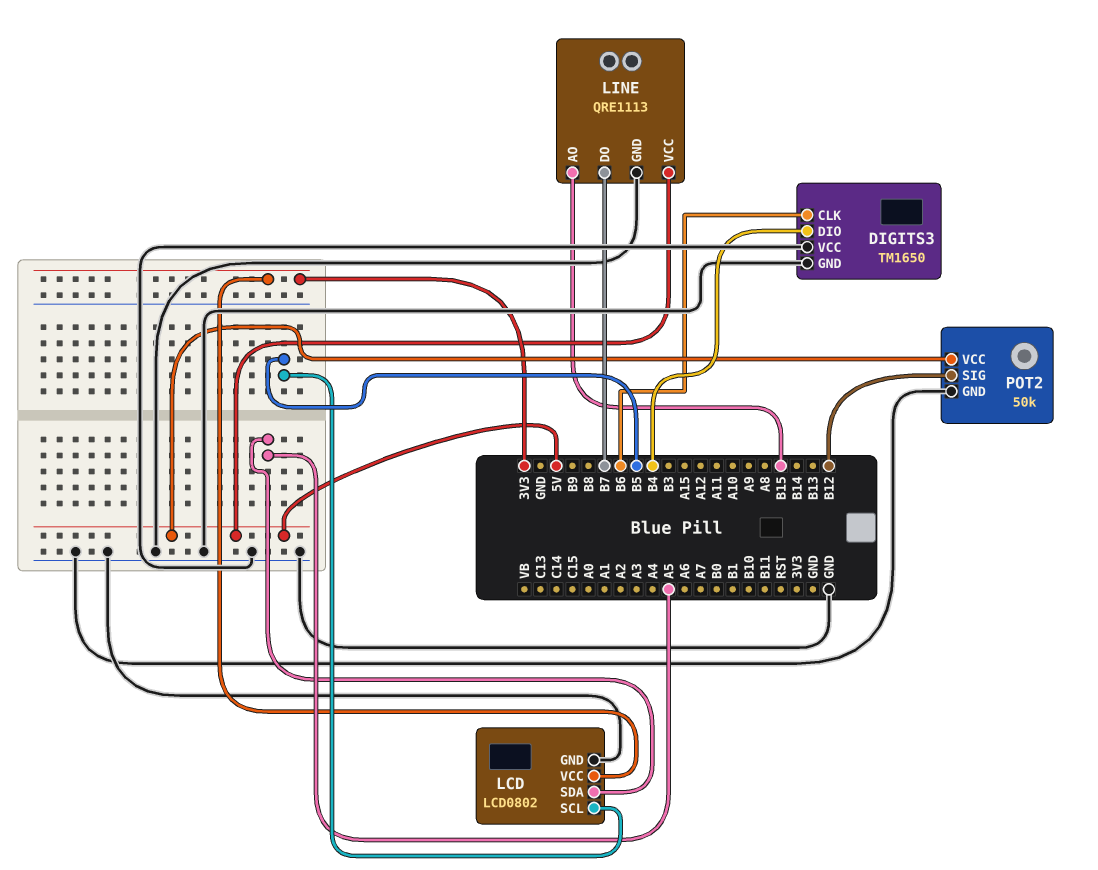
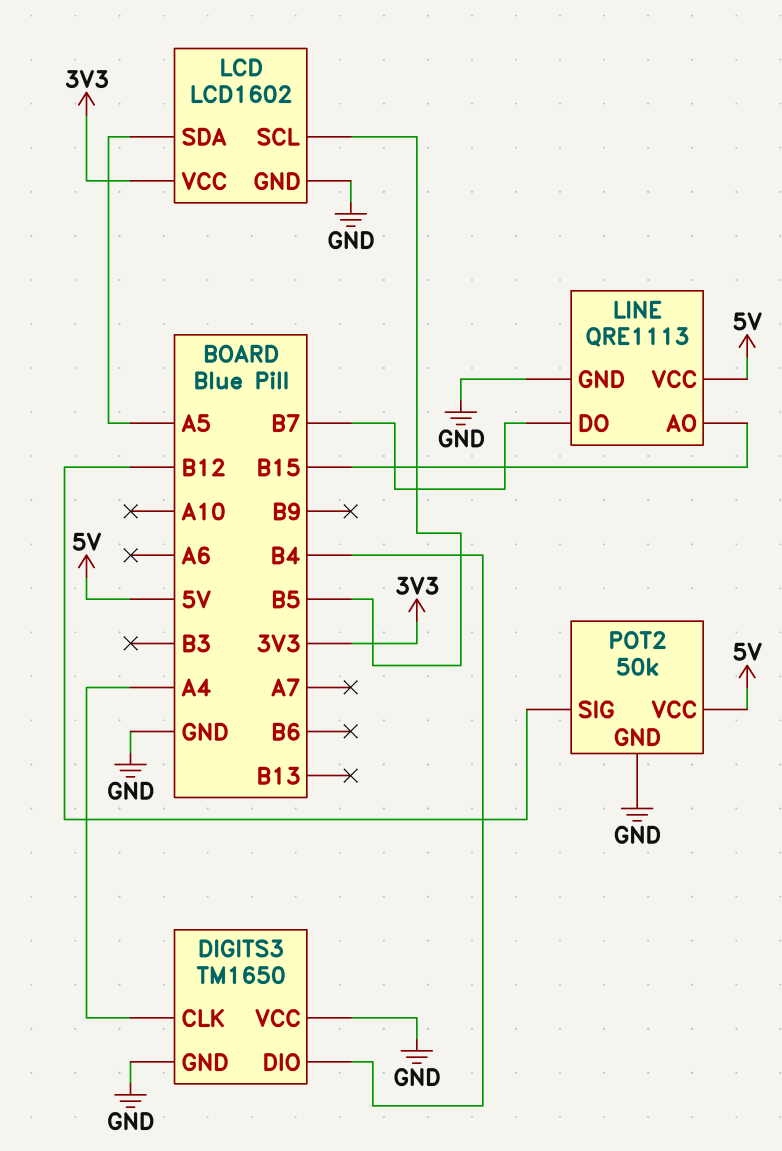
DIGITS3 pin CLK: B6 -> A4
LCD: LCD0802 -> LCD1602

